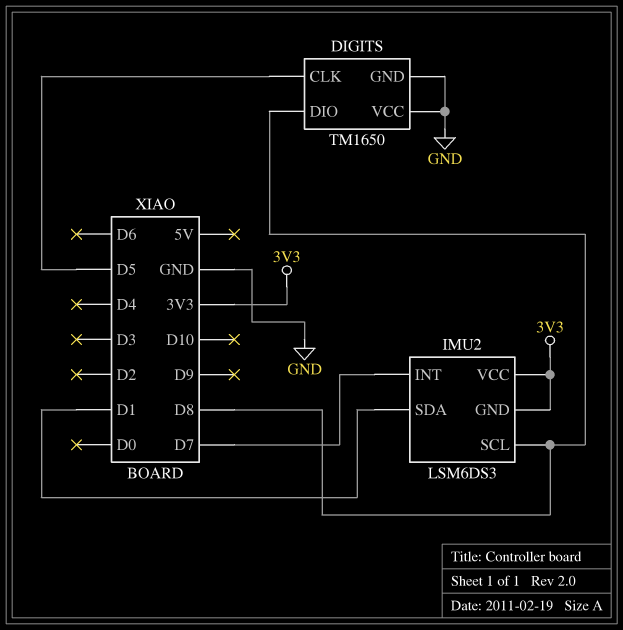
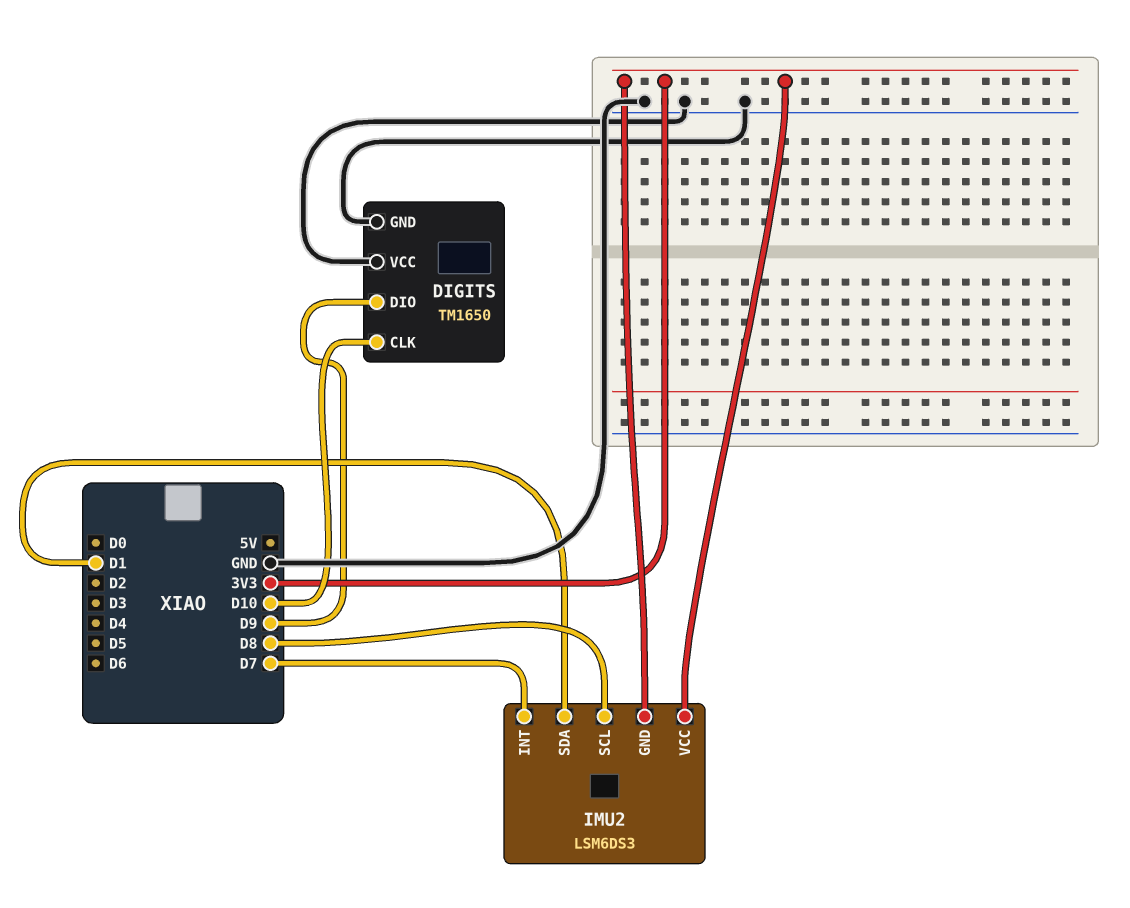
DIGITS pin CLK: D5 -> D10
DIGITS pin DIO: D8 -> D9

